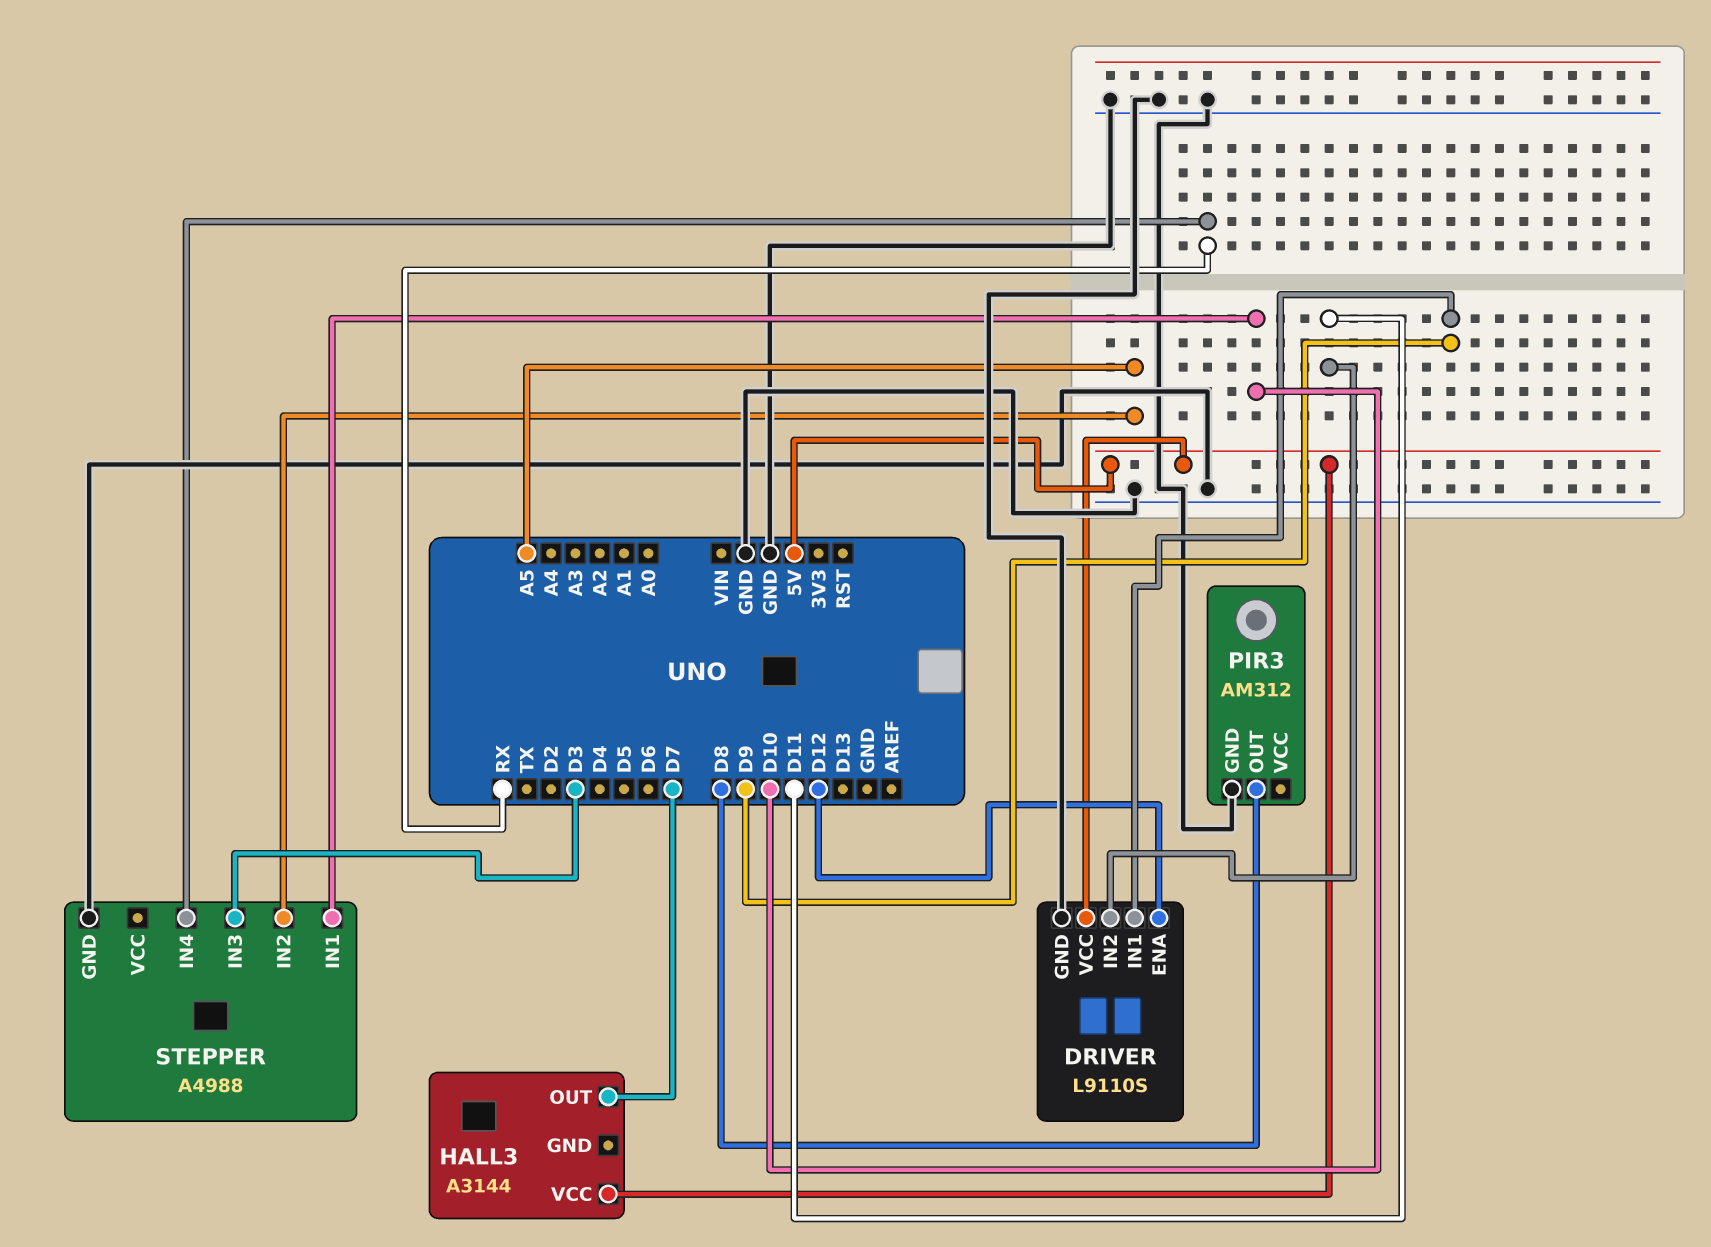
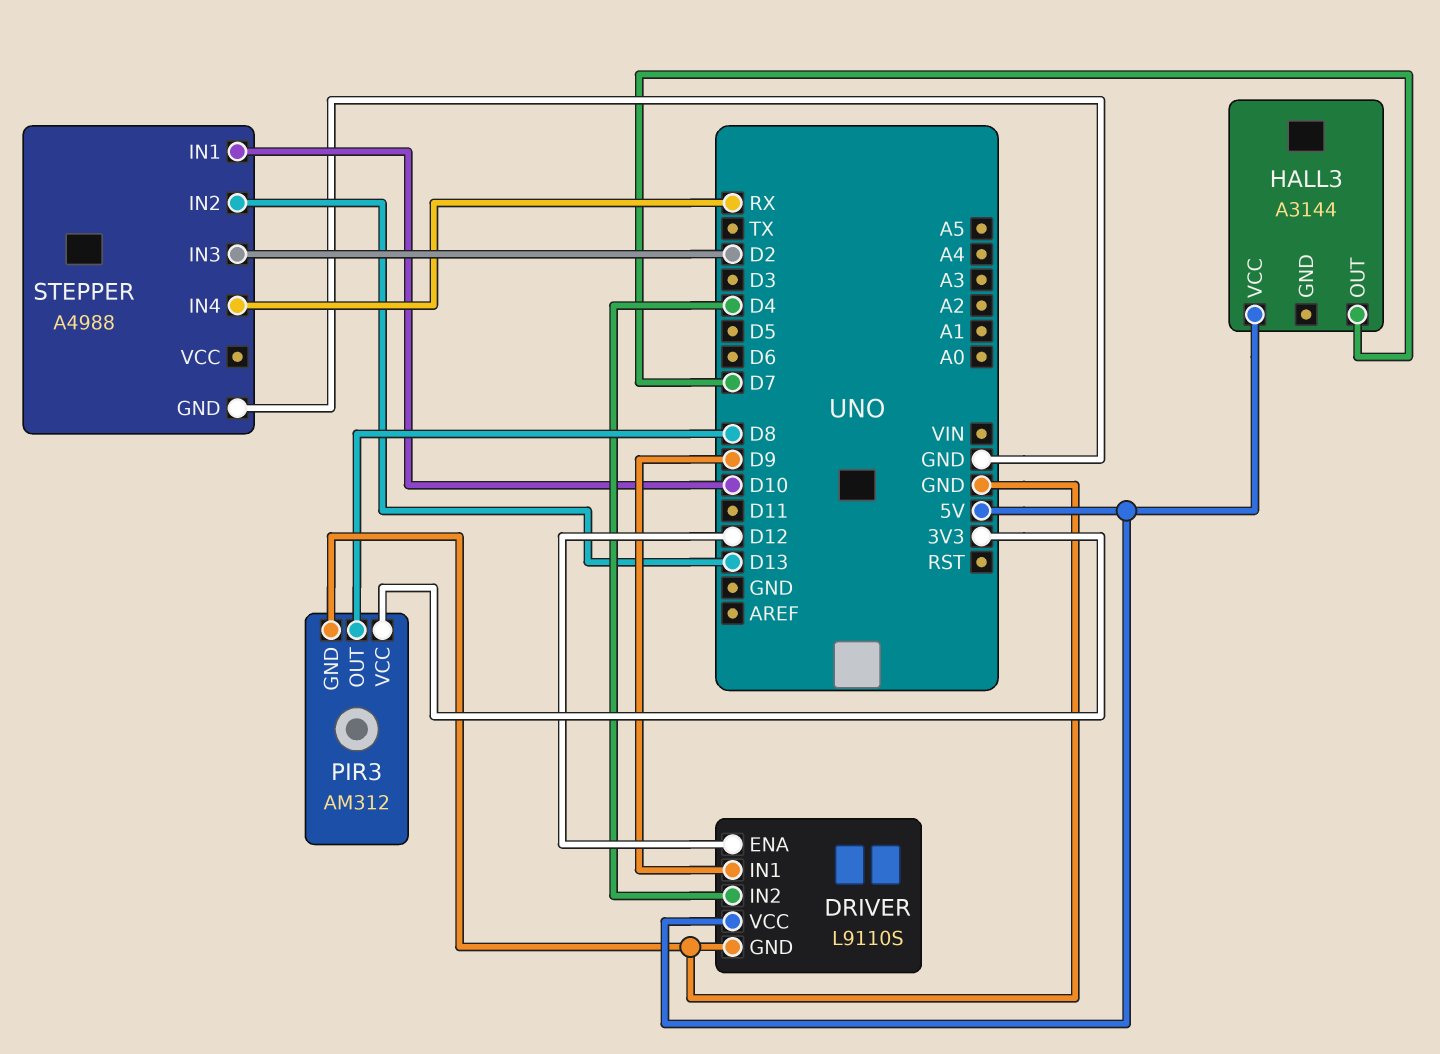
DRIVER pin IN2: D11 -> D4
PIR3 pin VCC: none -> 3V3
STEPPER pin IN2: A5 -> D13
STEPPER pin IN3: D3 -> D2

